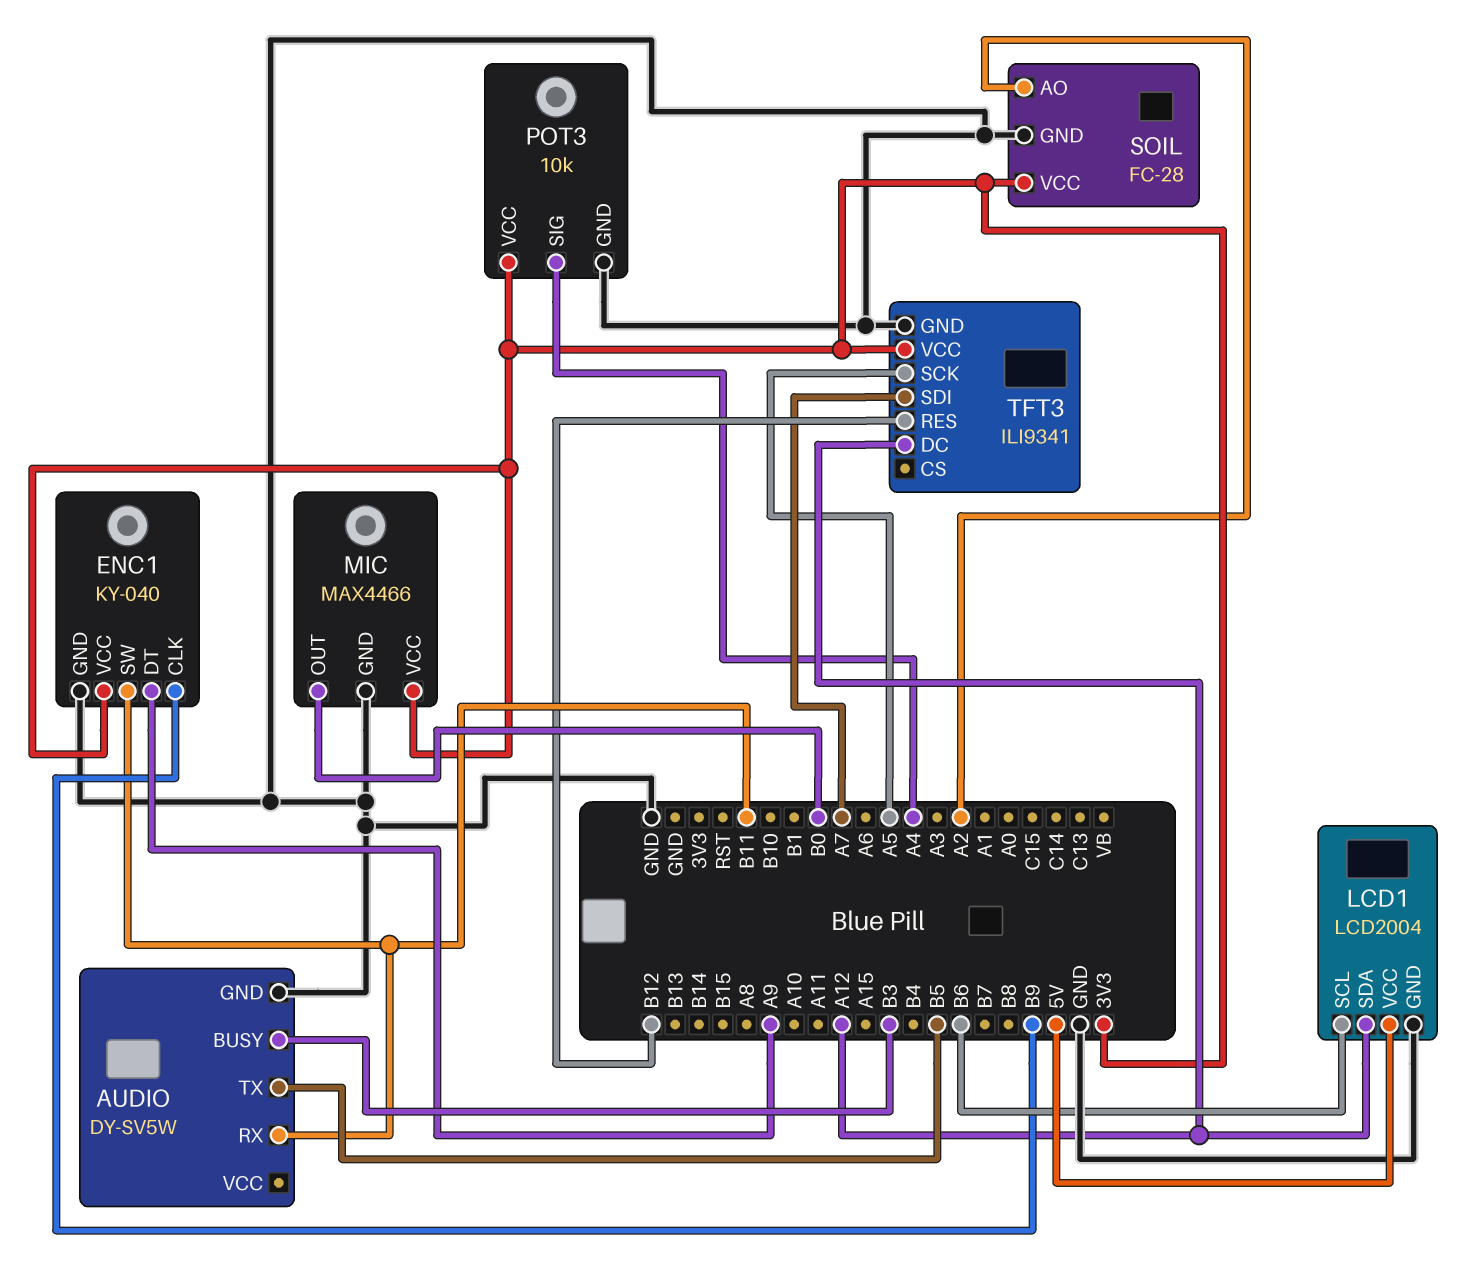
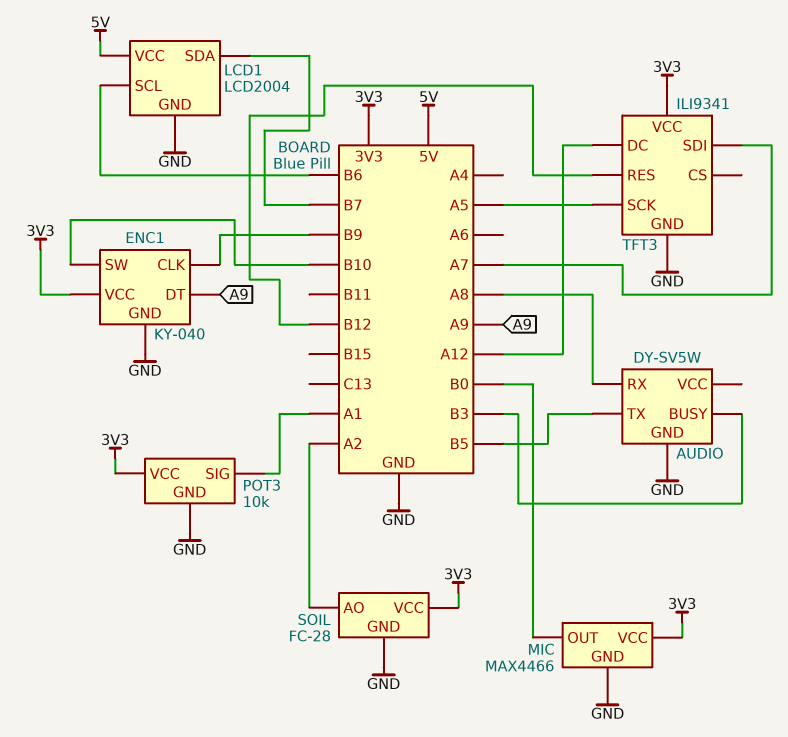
AUDIO pin RX: B11 -> A8
ENC1 pin SW: B11 -> B10
LCD1 pin SDA: A12 -> B7
POT3 pin SIG: A4 -> A1

